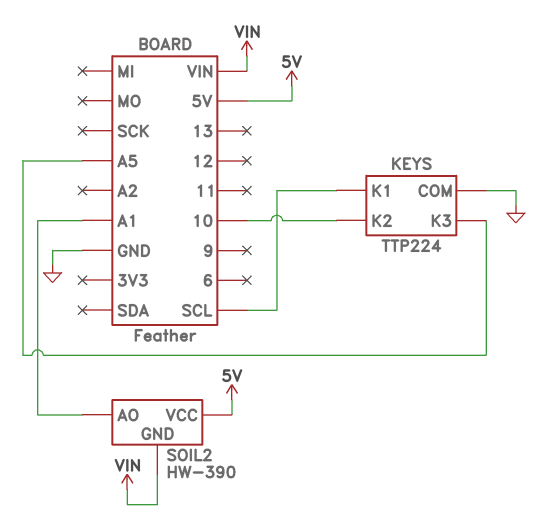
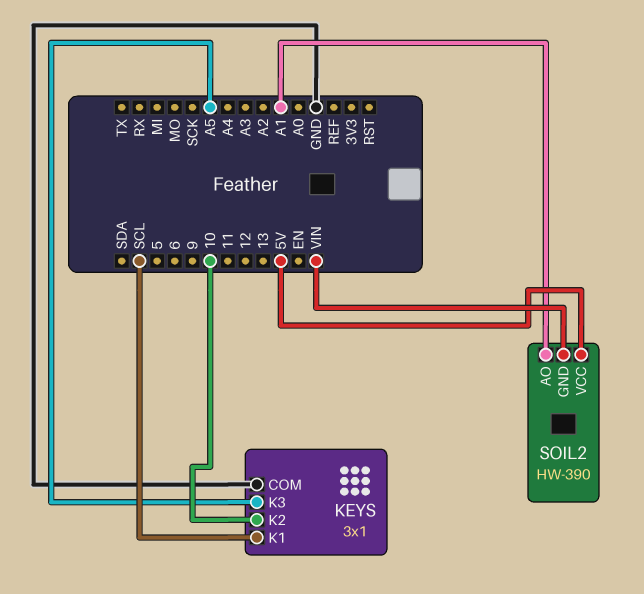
KEYS: TTP224 -> 3x1

